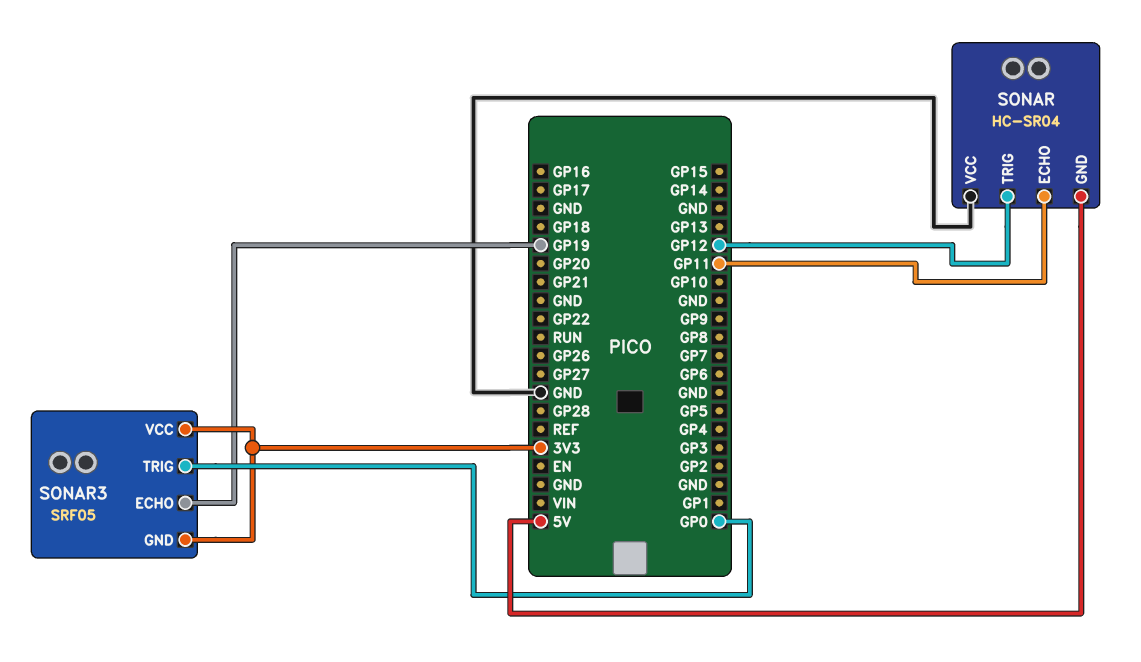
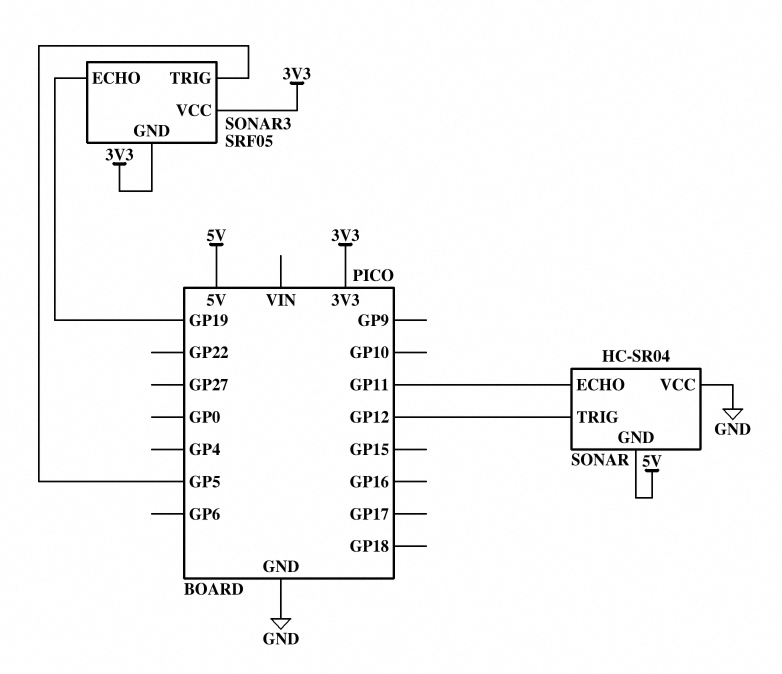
SONAR3 pin TRIG: GP0 -> GP5

